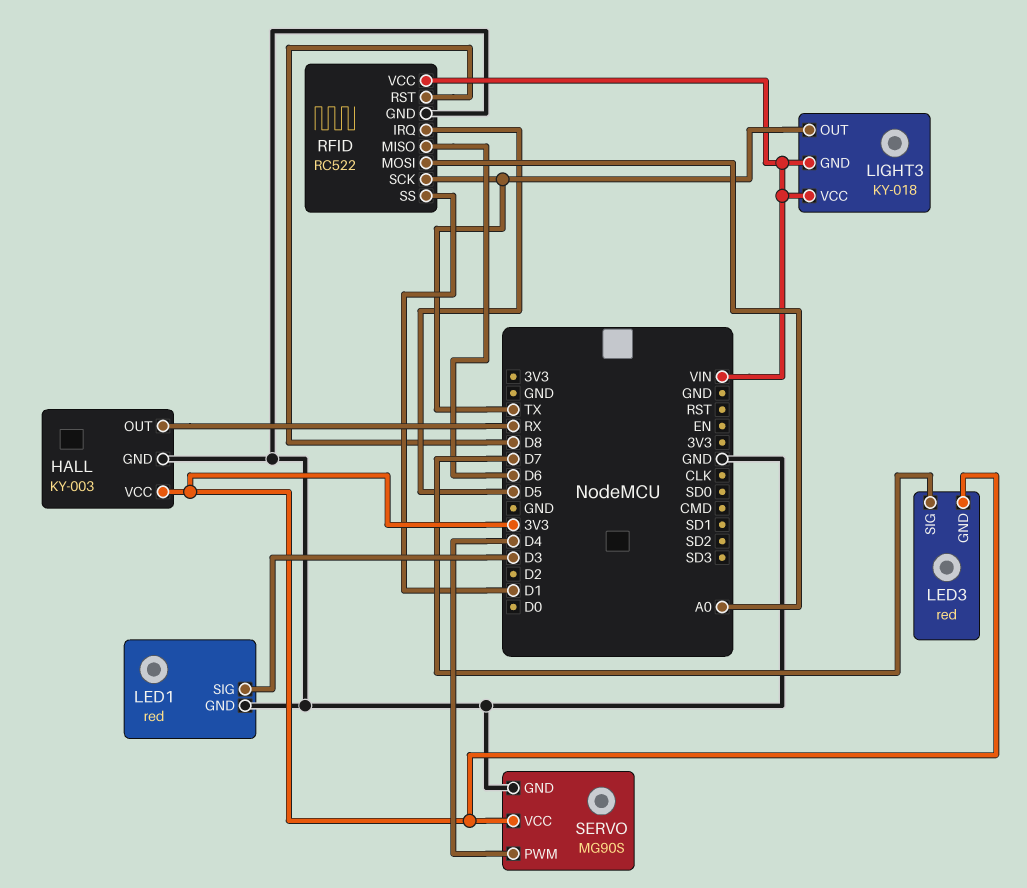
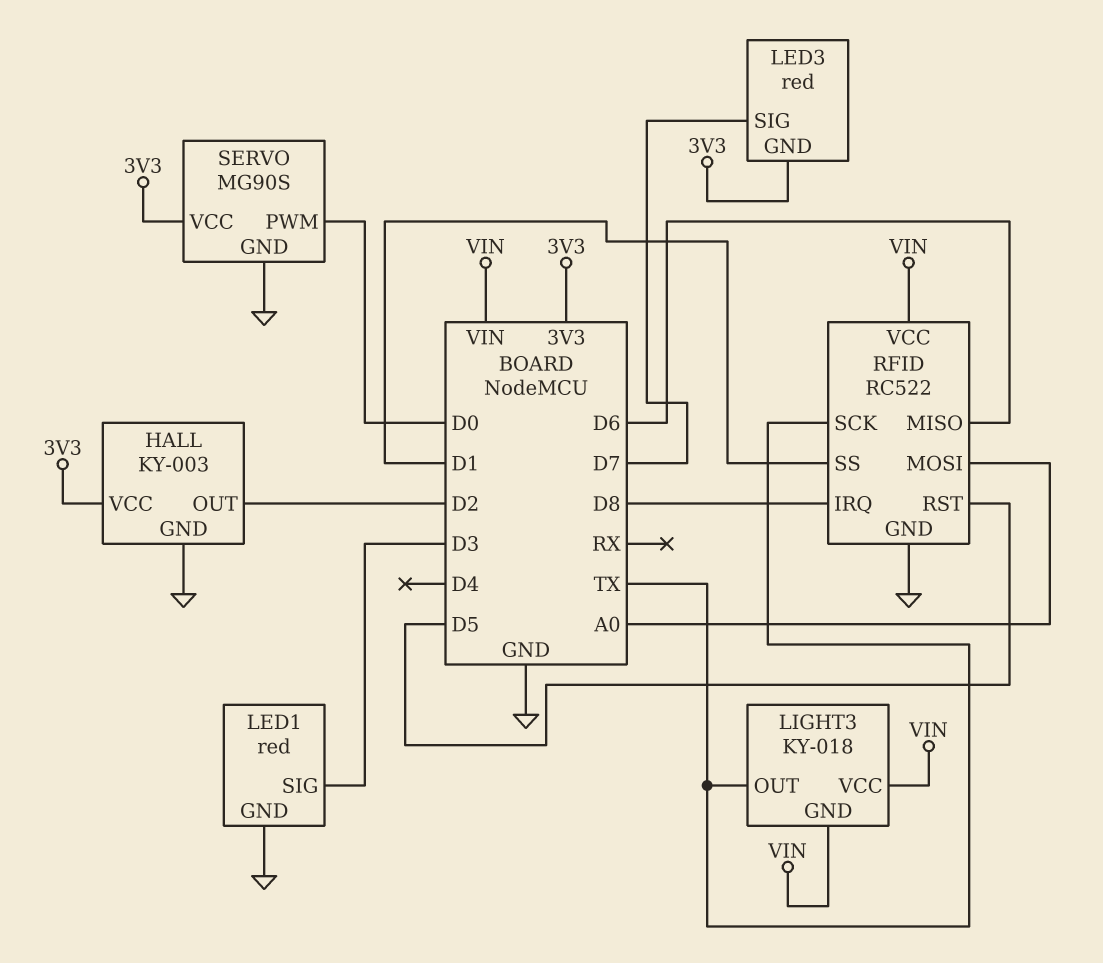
HALL pin OUT: RX -> D2
RFID pin IRQ: D5 -> D8
RFID pin RST: D8 -> D5
SERVO pin PWM: D4 -> D0

